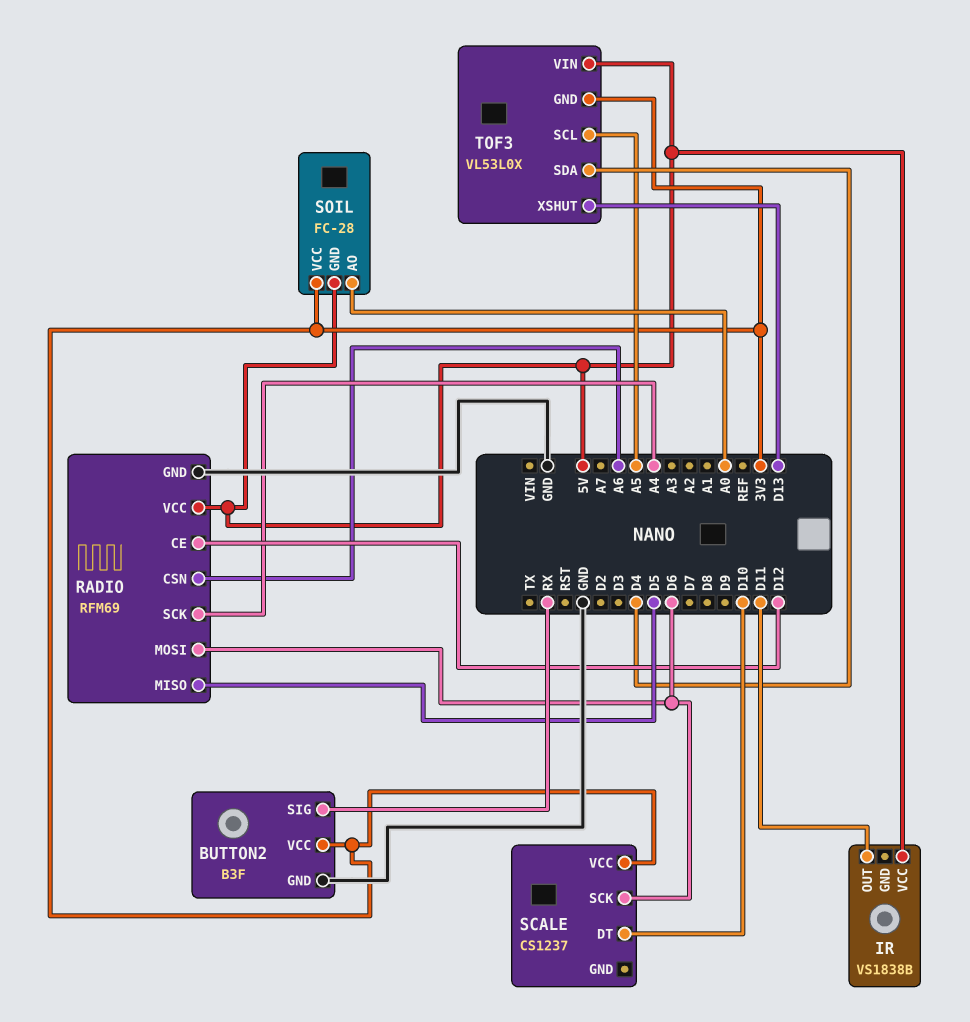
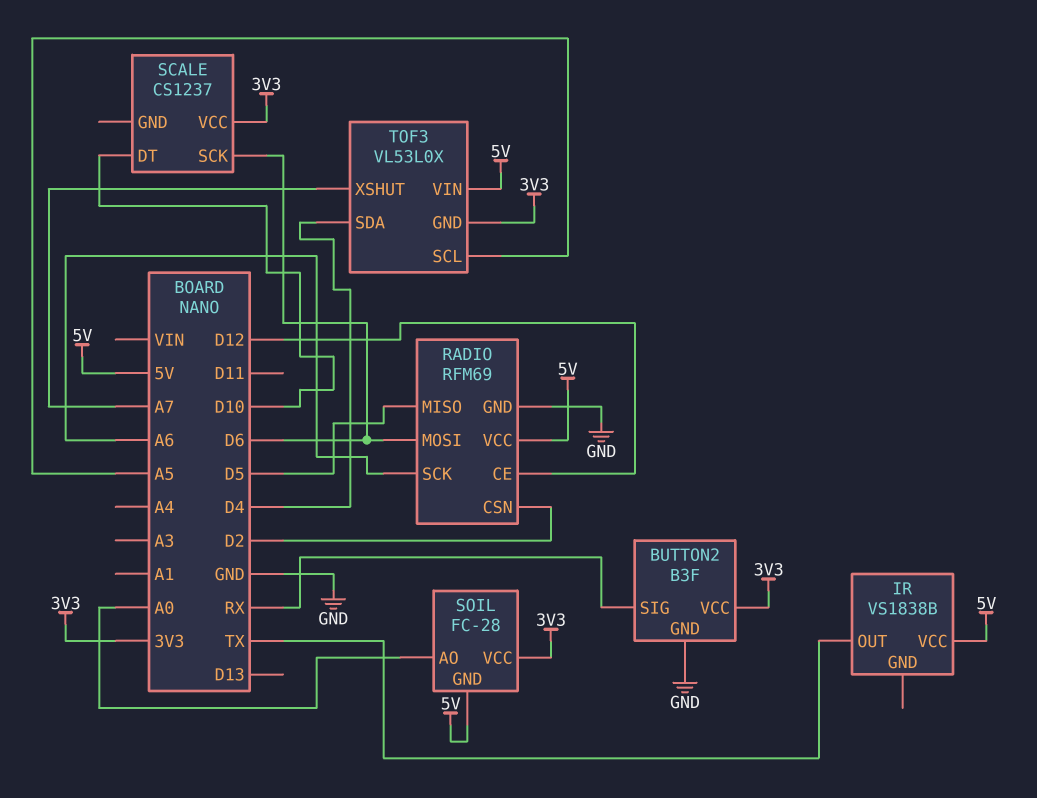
IR pin OUT: D11 -> TX
RADIO pin CSN: A6 -> D2
RADIO pin SCK: A4 -> A6
TOF3 pin XSHUT: D13 -> A7

